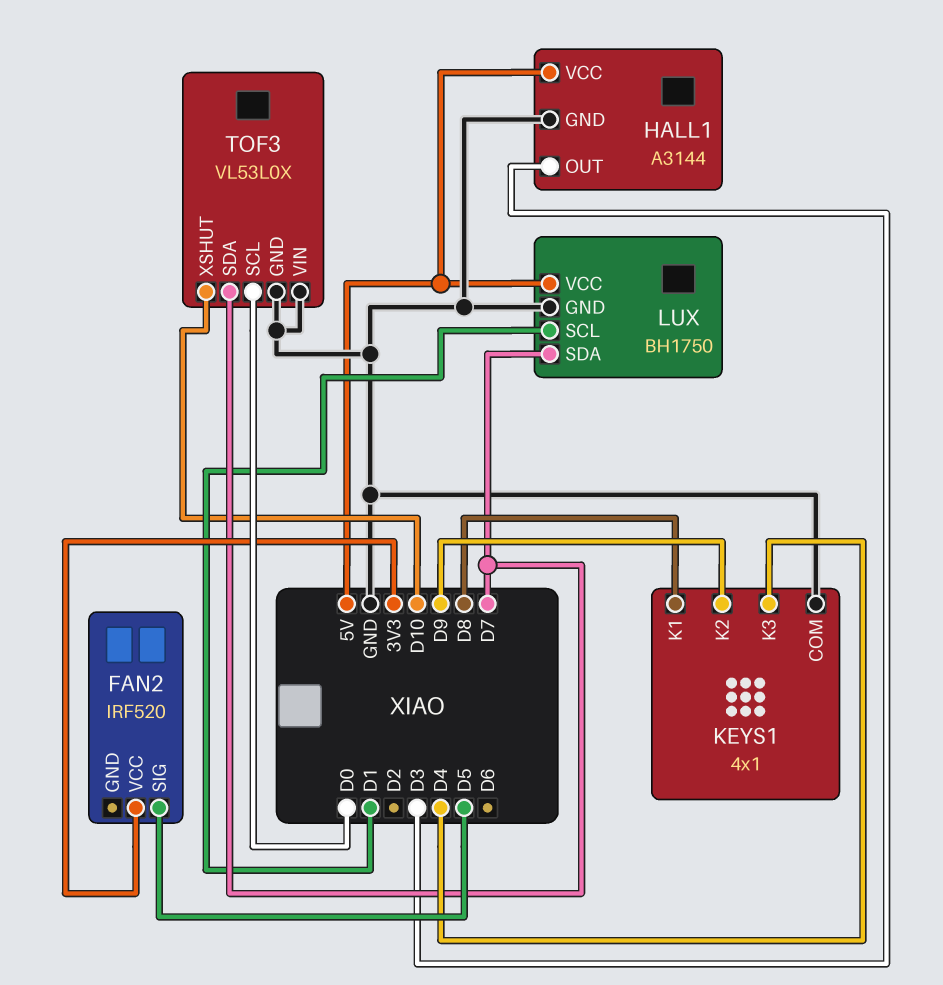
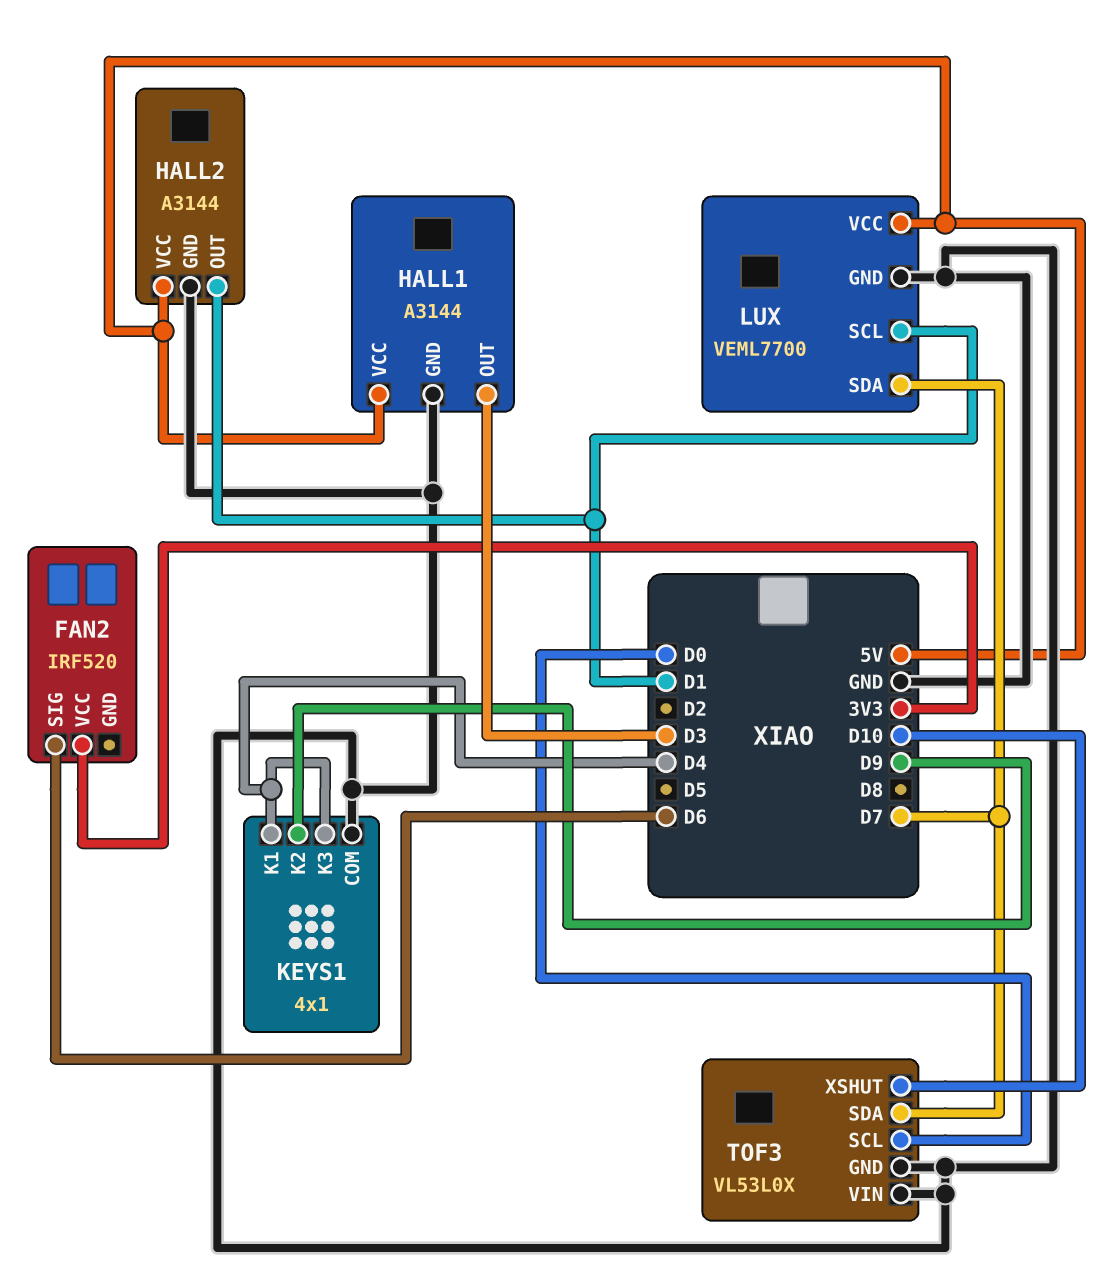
FAN2 pin SIG: D5 -> D6
HALL2: none -> A3144
HALL2 pin GND: none -> GND
HALL2 pin OUT: none -> D1
HALL2 pin VCC: none -> 5V
KEYS1 pin K1: D8 -> D4
LUX: BH1750 -> VEML7700

